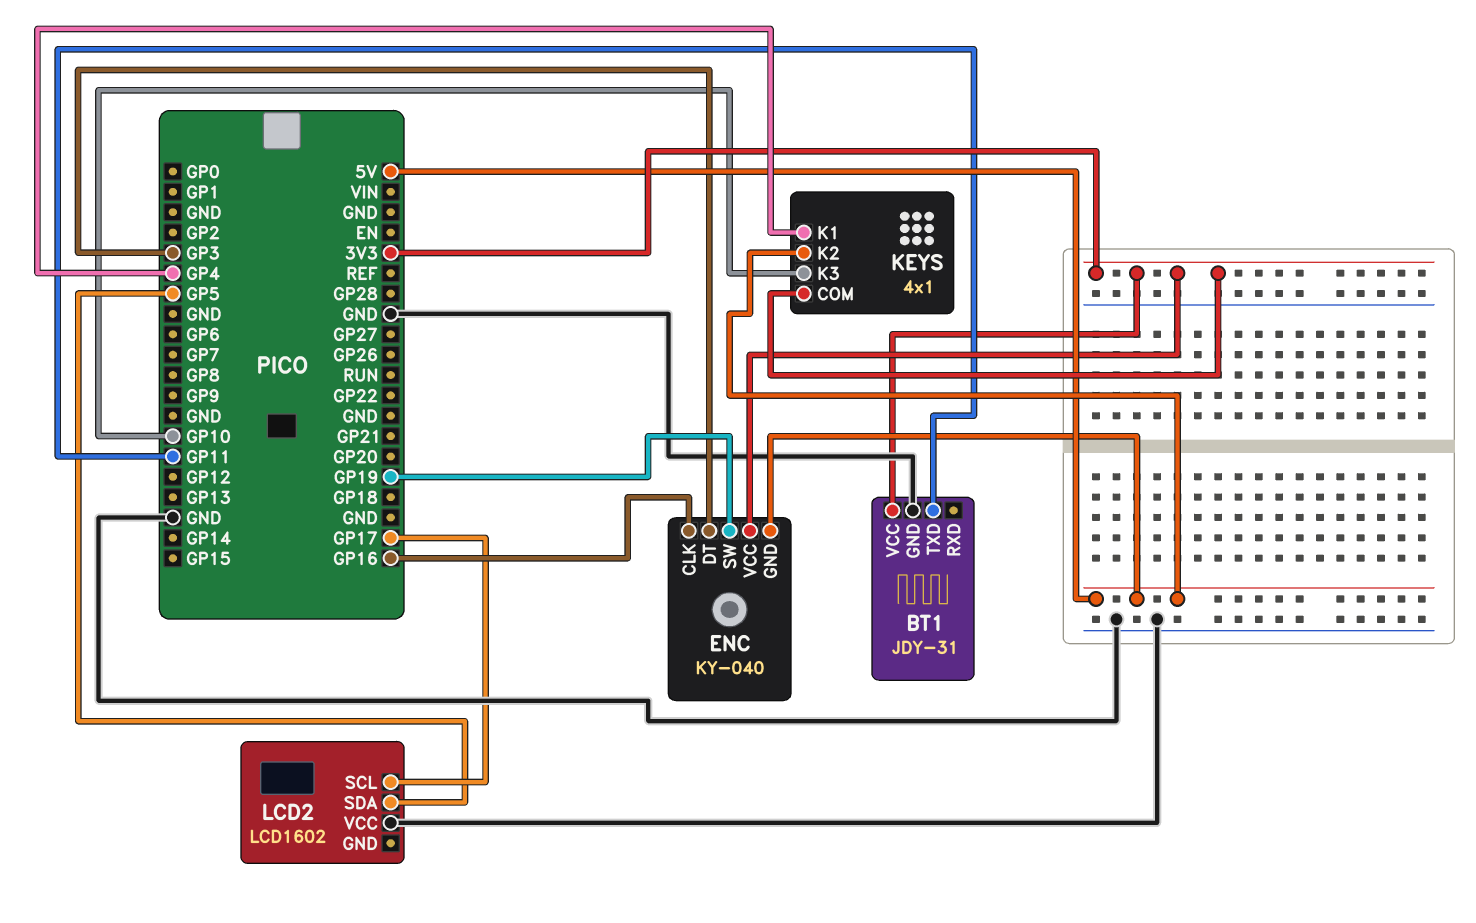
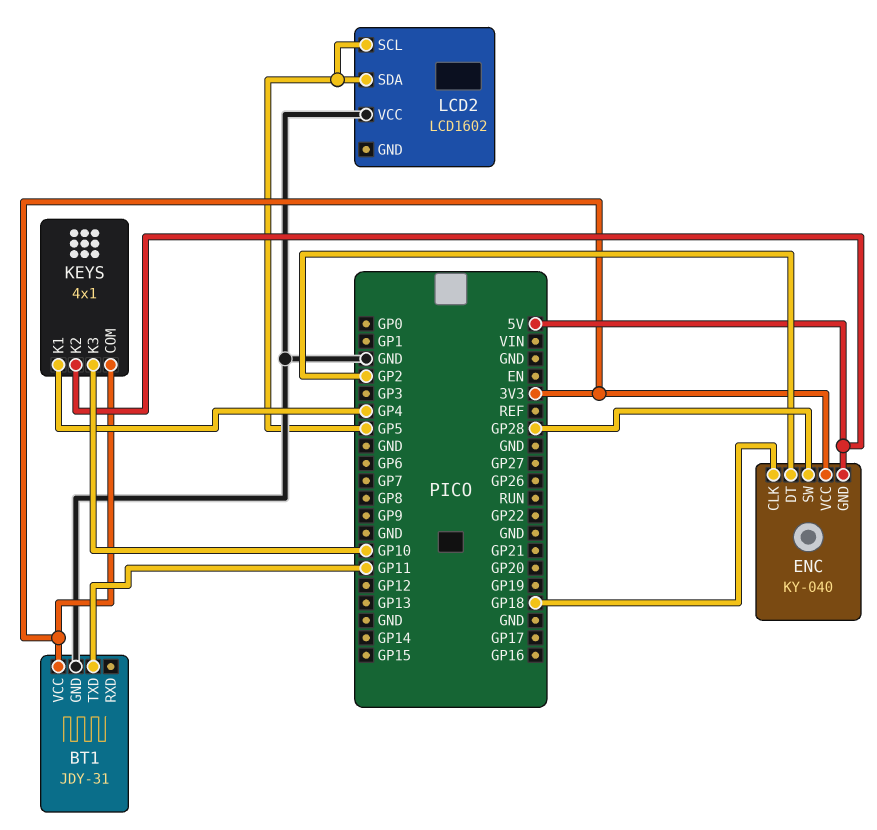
ENC pin CLK: GP16 -> GP18
ENC pin DT: GP3 -> GP2
ENC pin SW: GP19 -> GP28
LCD2 pin SCL: GP17 -> GP5

